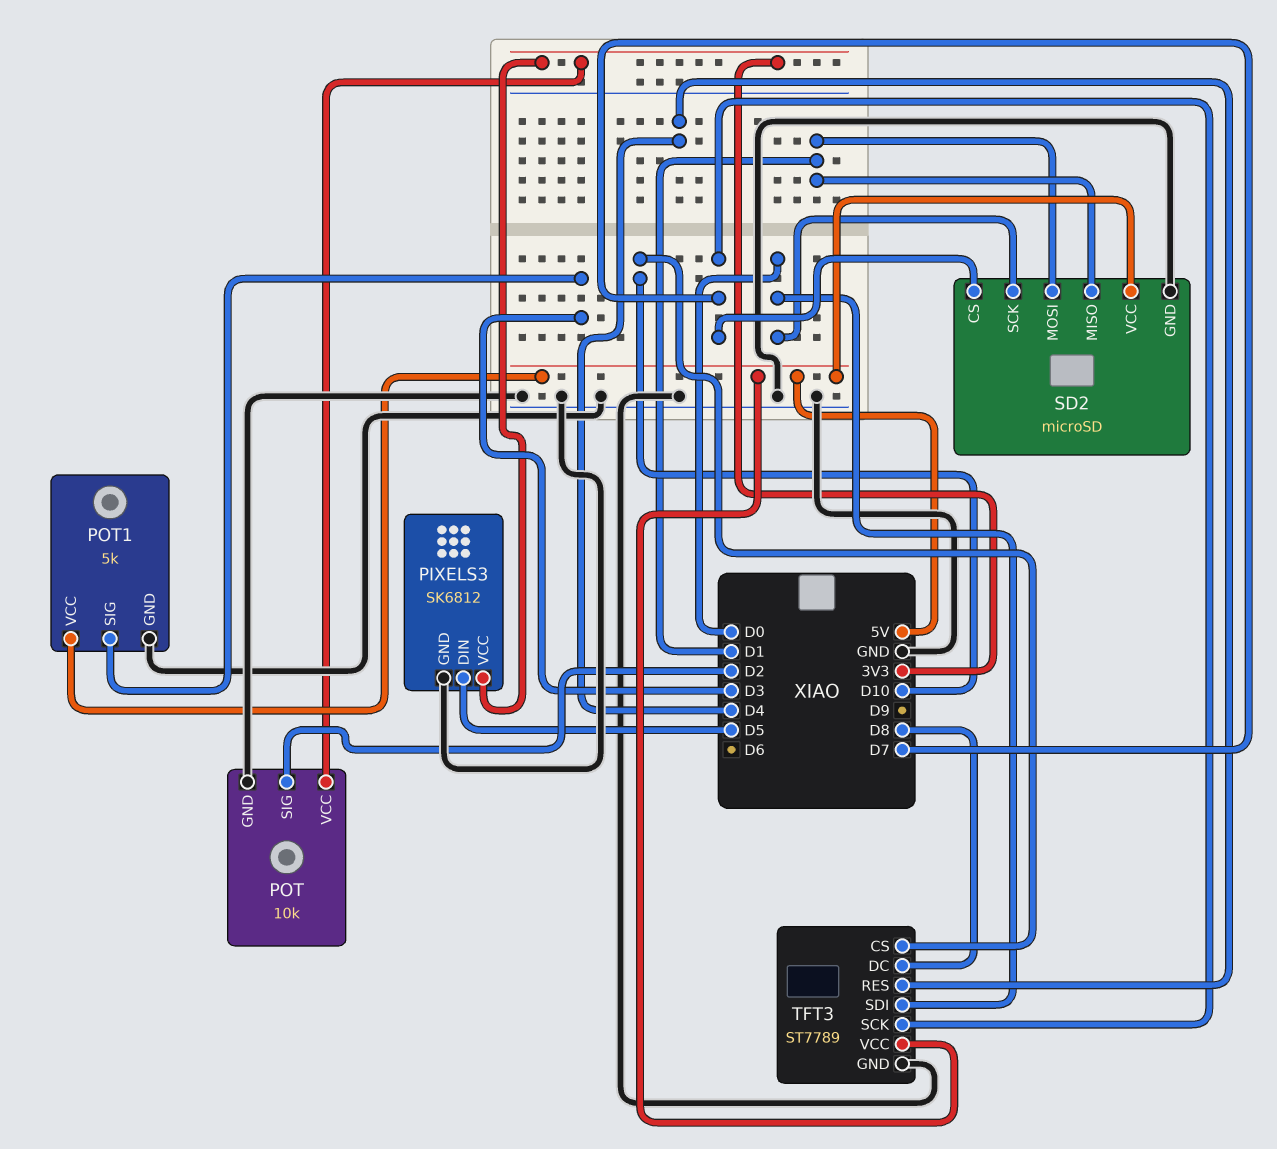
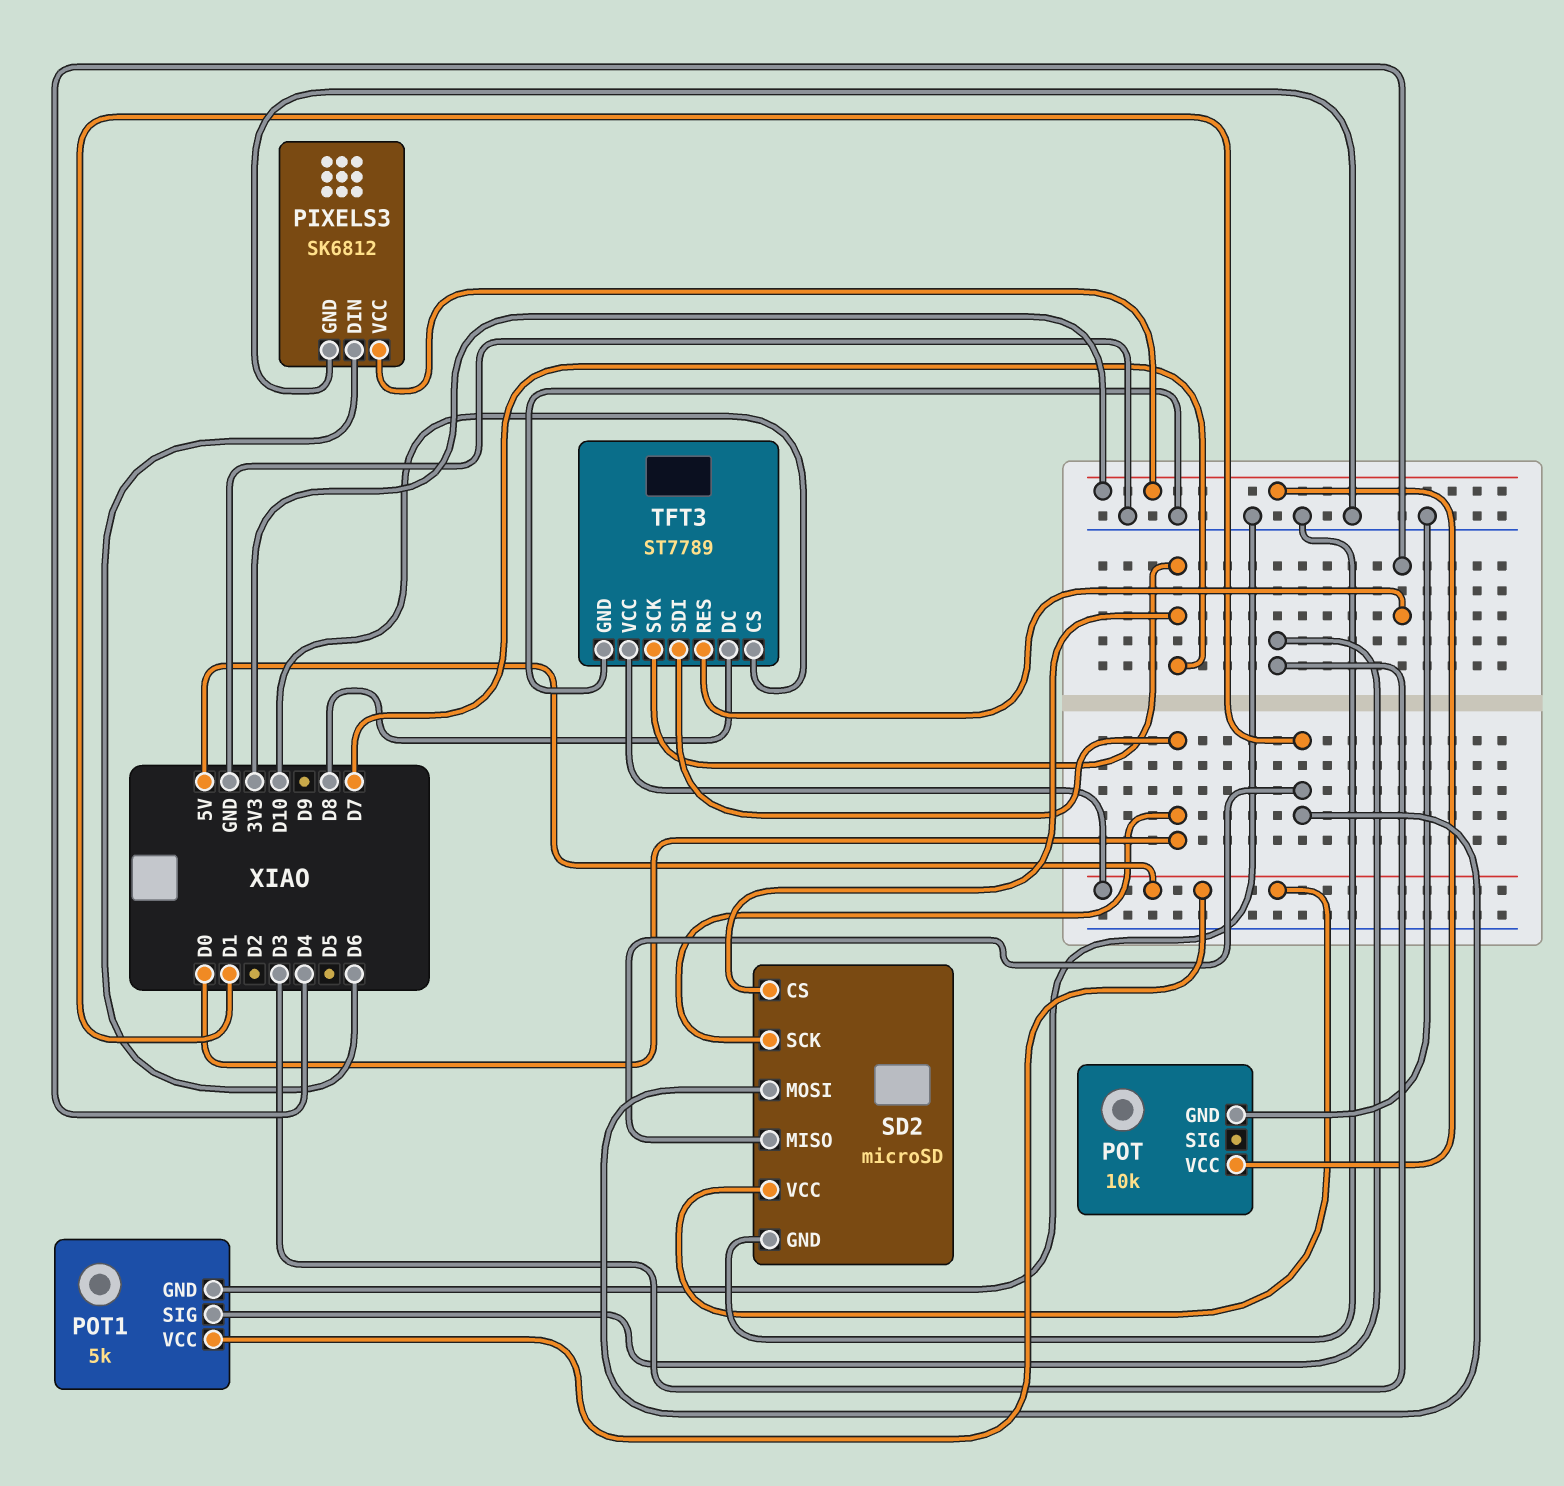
PIXELS3 pin DIN: D5 -> D6
POT pin SIG: D2 -> none

